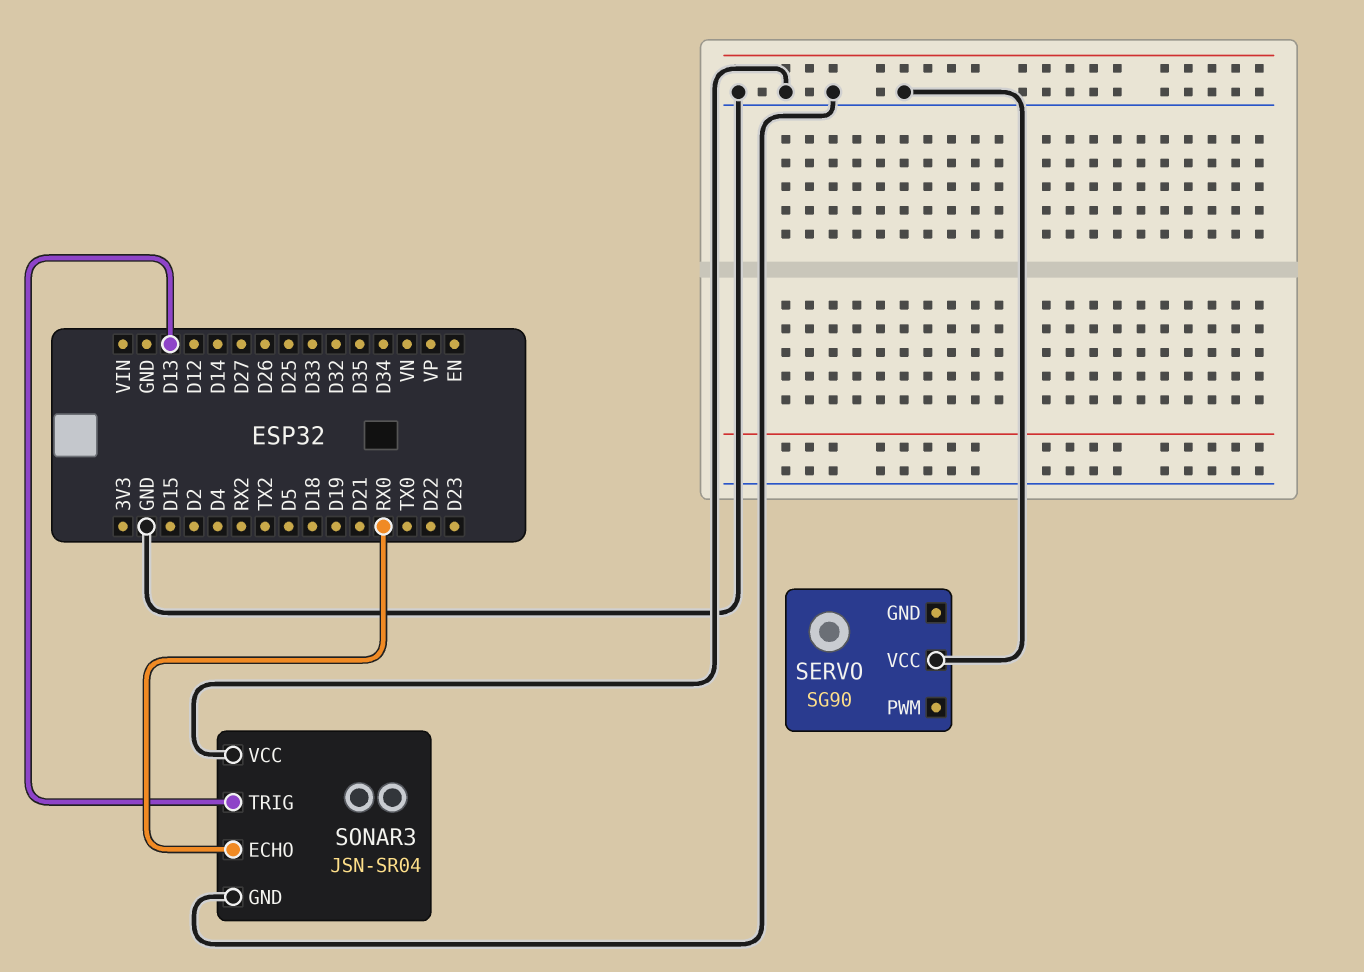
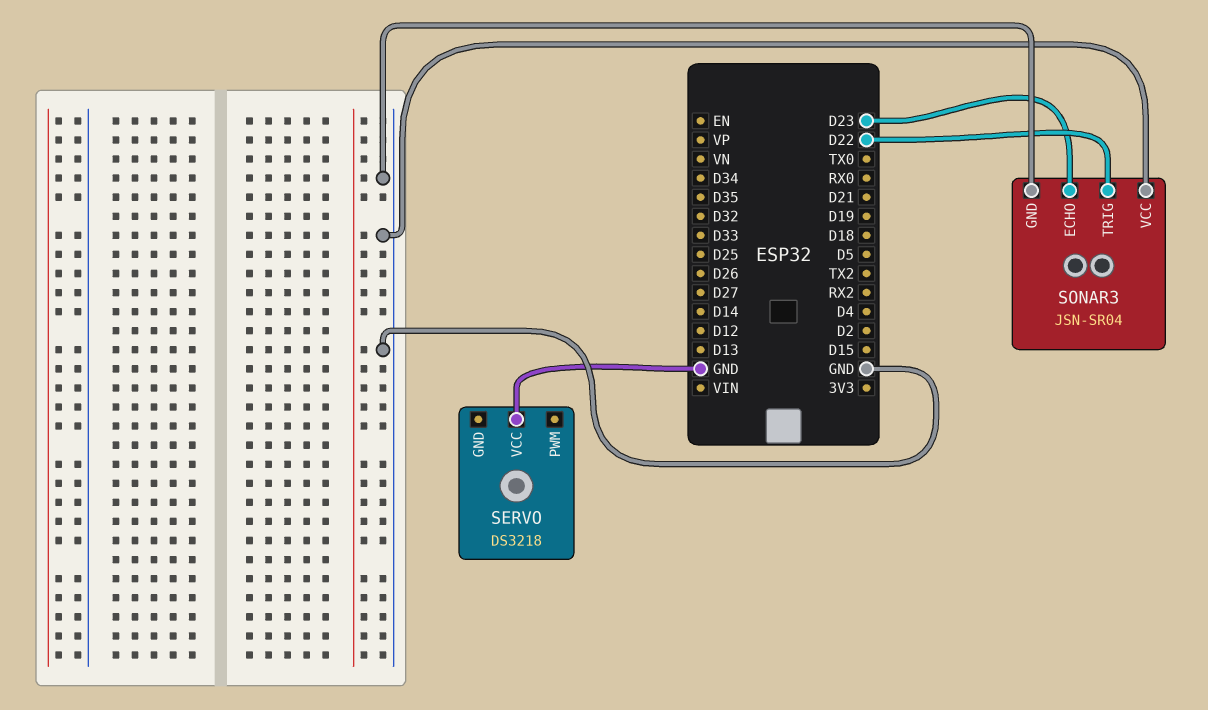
SERVO: SG90 -> DS3218
SONAR3 pin ECHO: RX0 -> D23
SONAR3 pin TRIG: D13 -> D22

